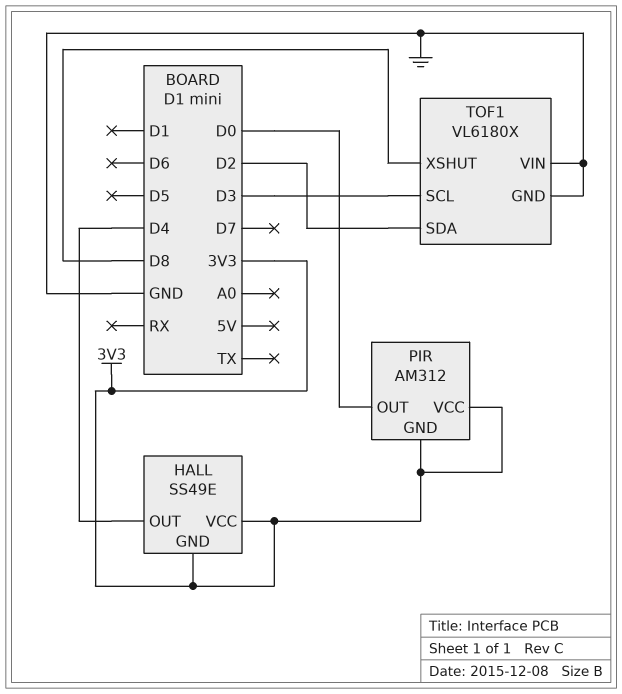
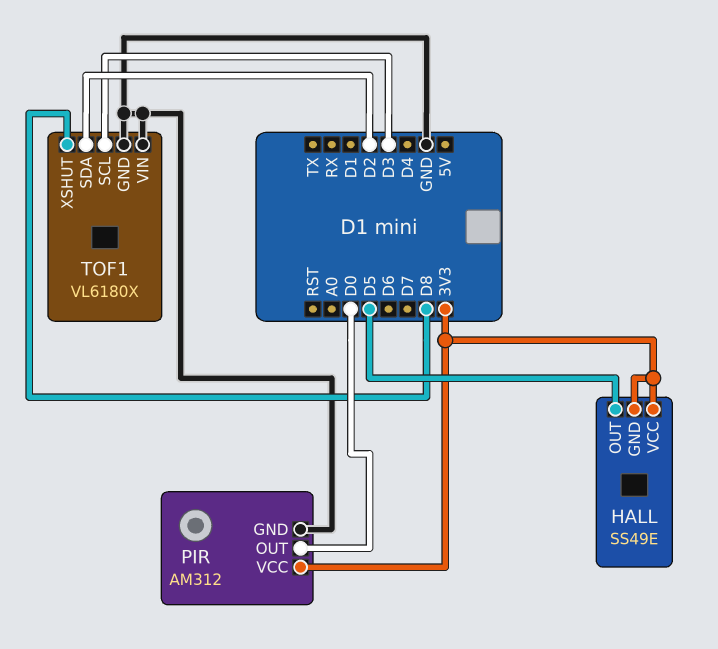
HALL pin OUT: D4 -> D5
PIR pin GND: 3V3 -> GND

